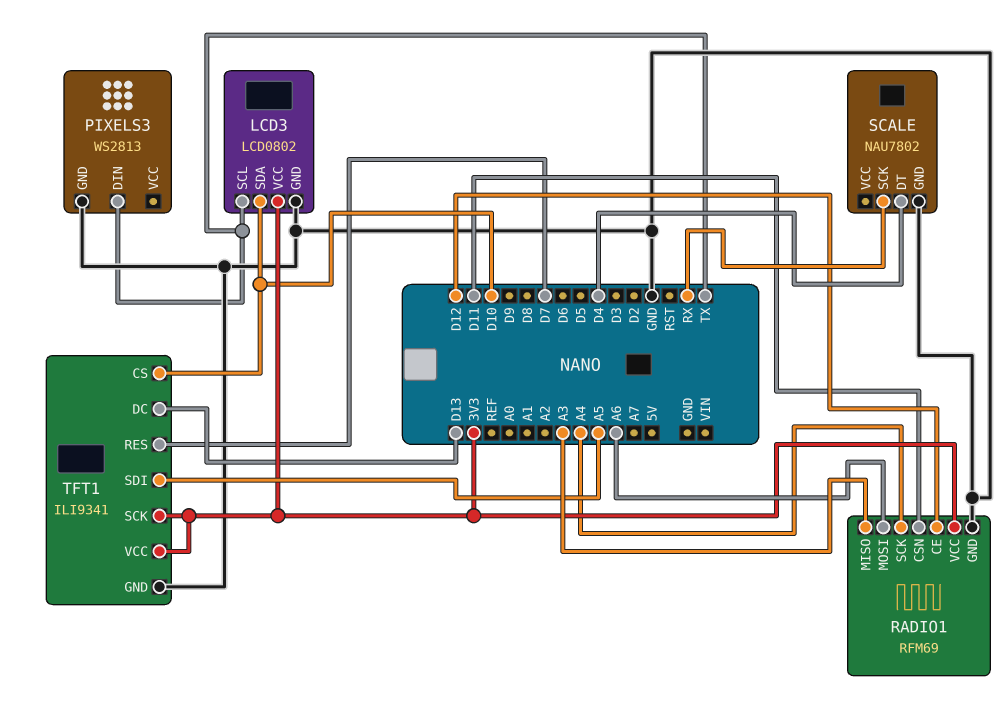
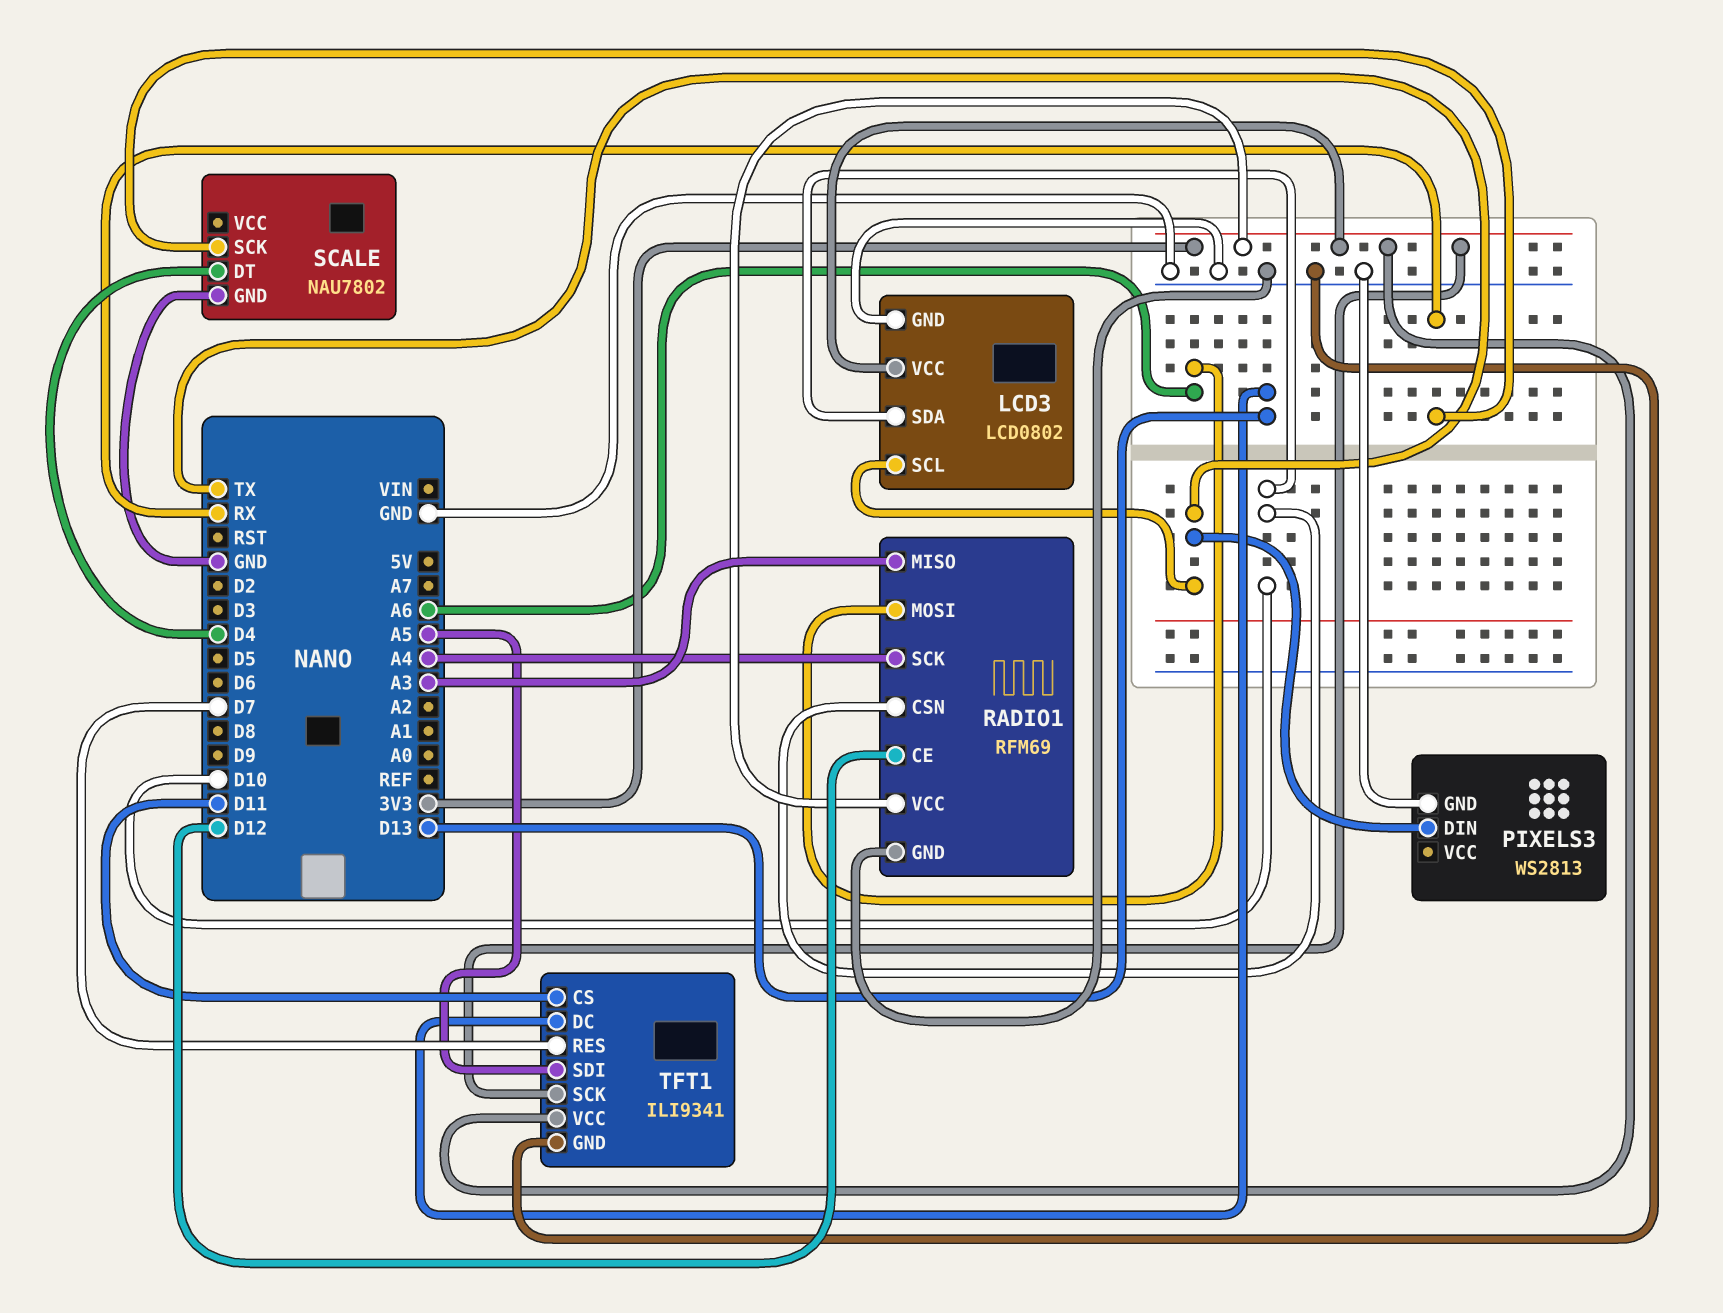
RADIO1 pin CSN: D11 -> D10
TFT1 pin CS: D10 -> D11

